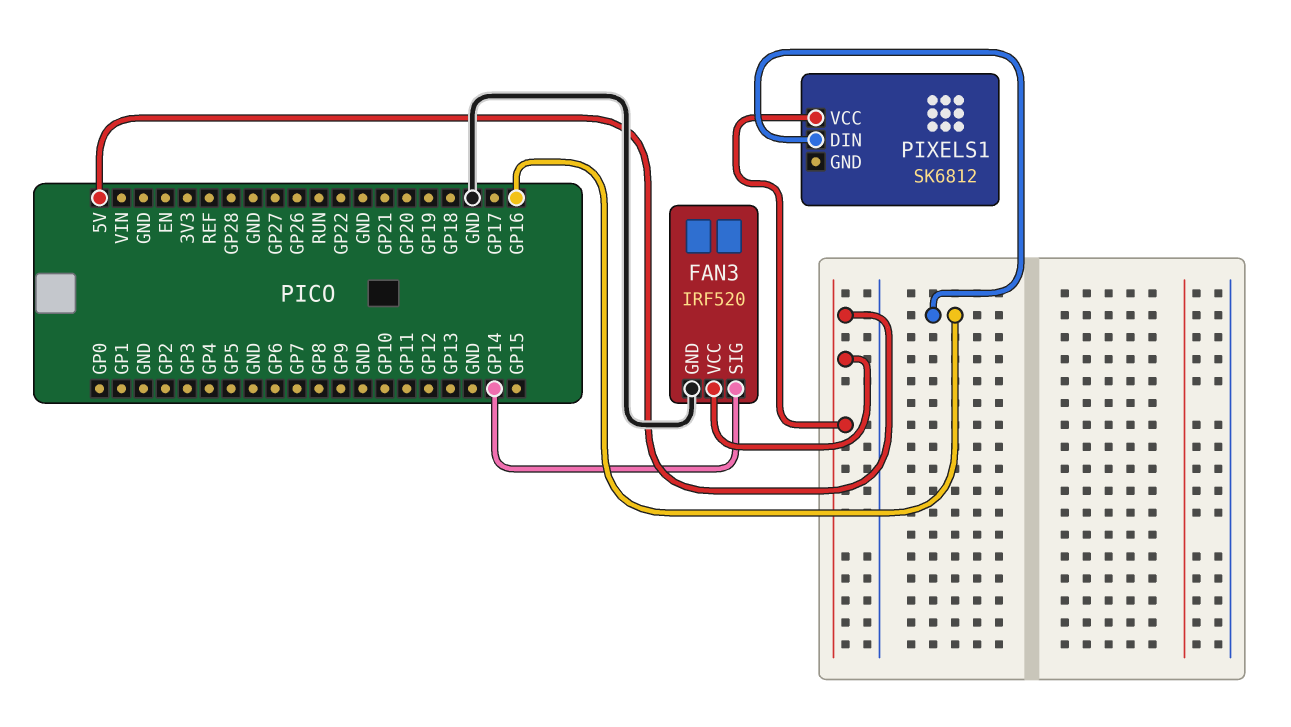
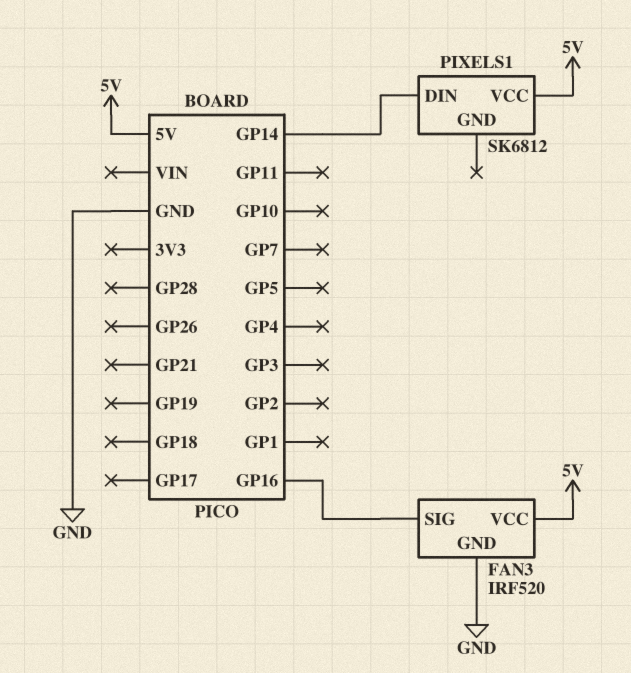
FAN3 pin SIG: GP14 -> GP16
PIXELS1 pin DIN: GP16 -> GP14

